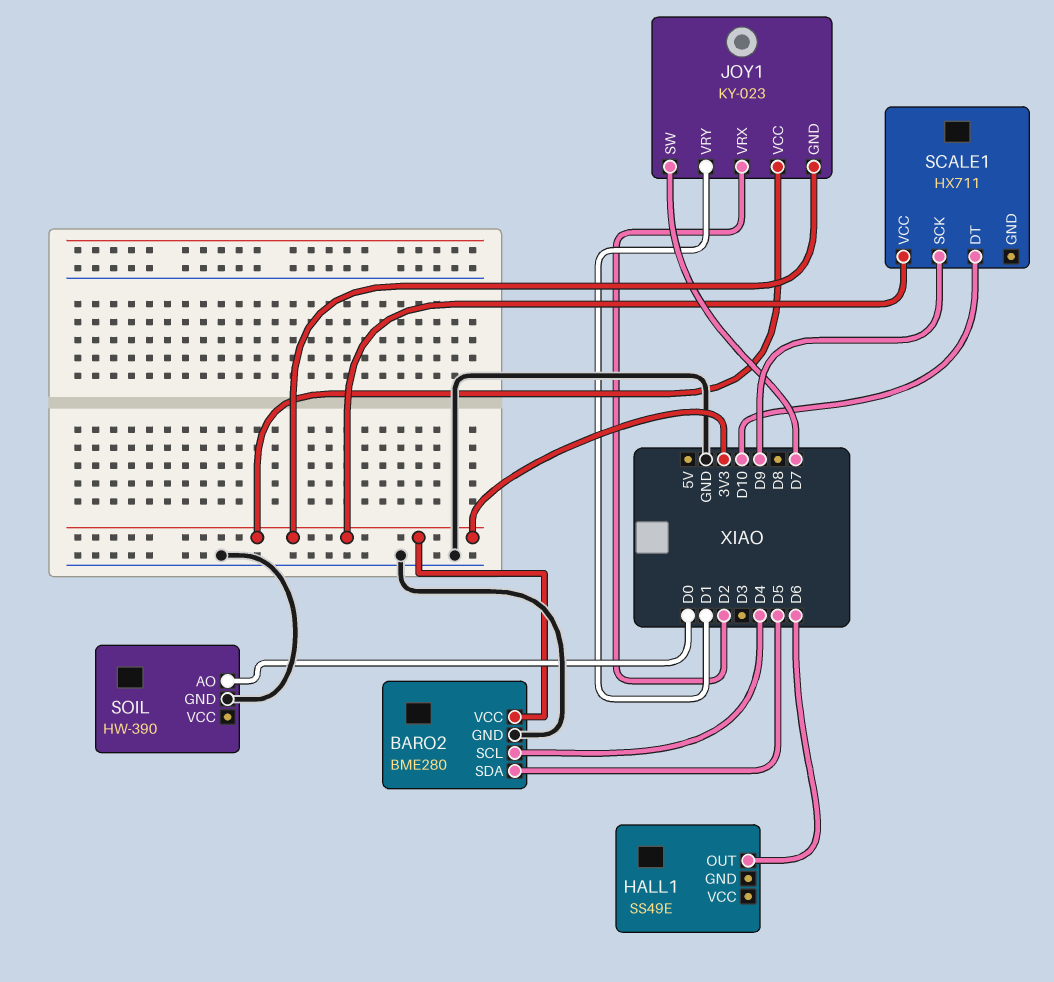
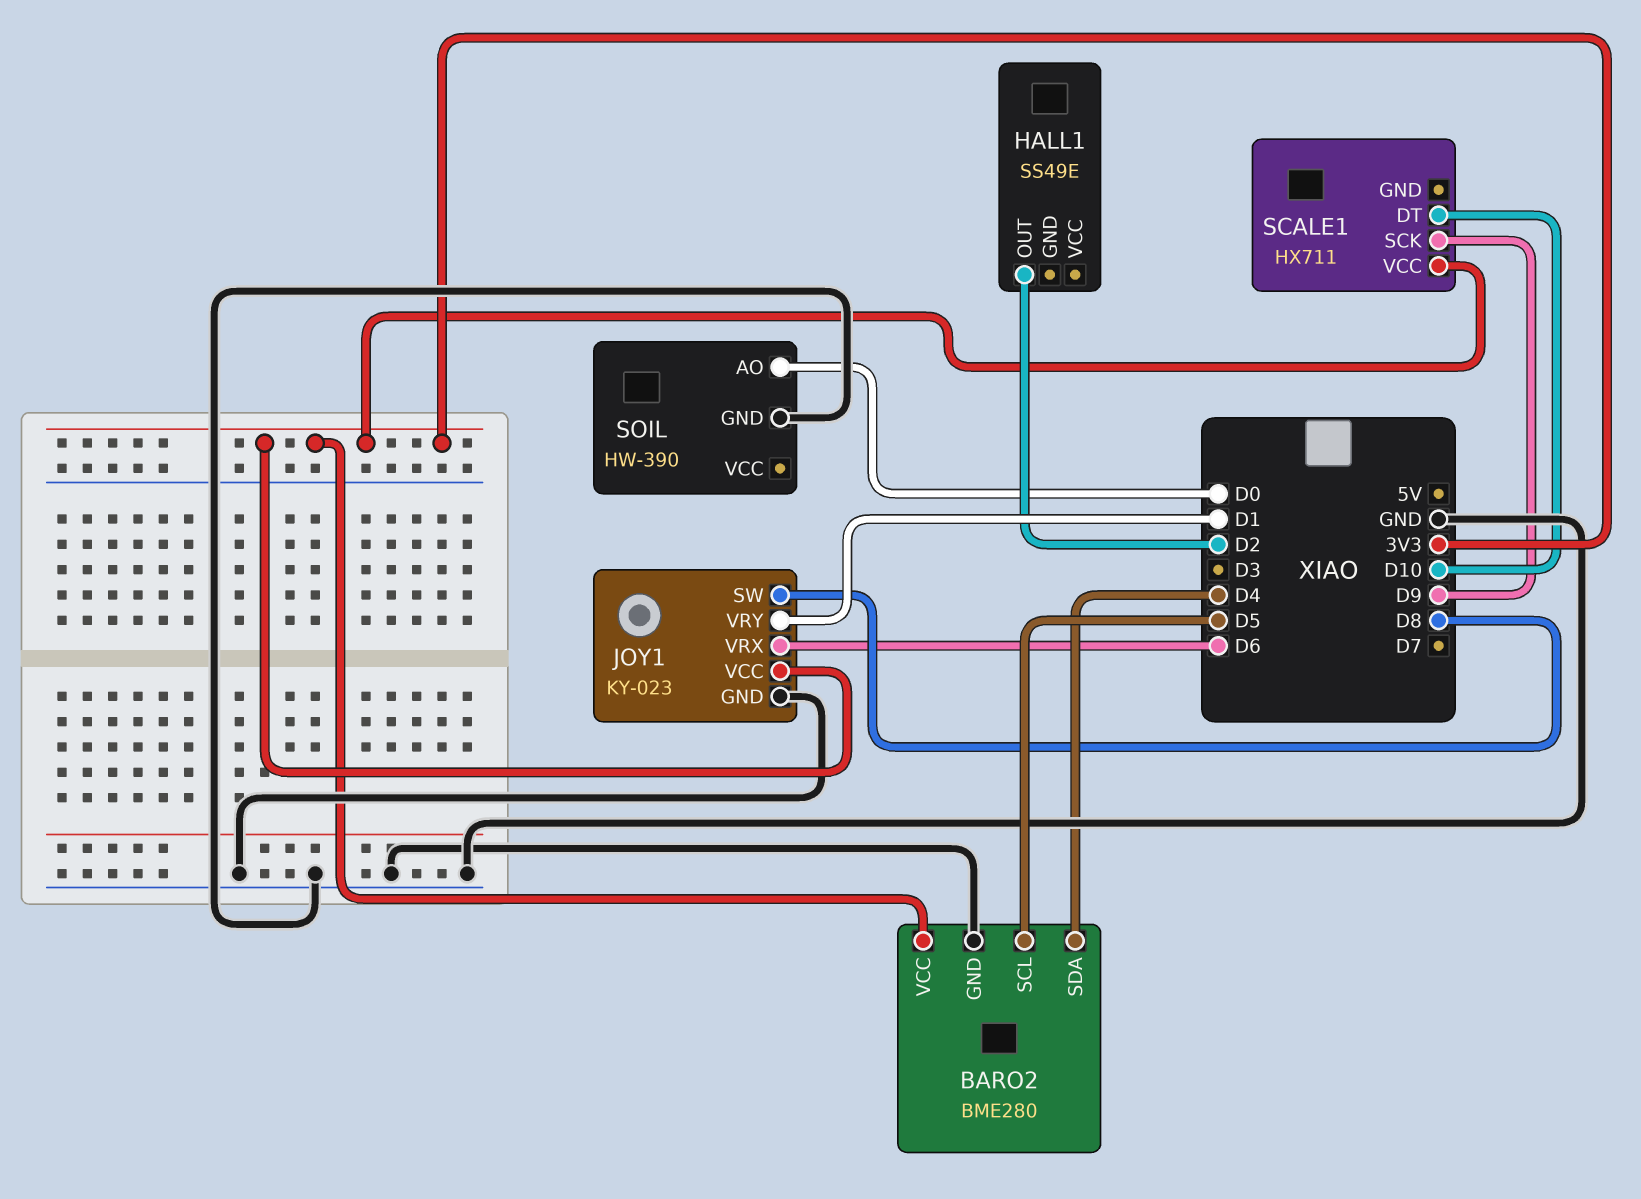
BARO2 pin SCL: D4 -> D5
BARO2 pin SDA: D5 -> D4
HALL1 pin OUT: D6 -> D2
JOY1 pin GND: 3V3 -> GND
JOY1 pin SW: D7 -> D8
JOY1 pin VRX: D2 -> D6

